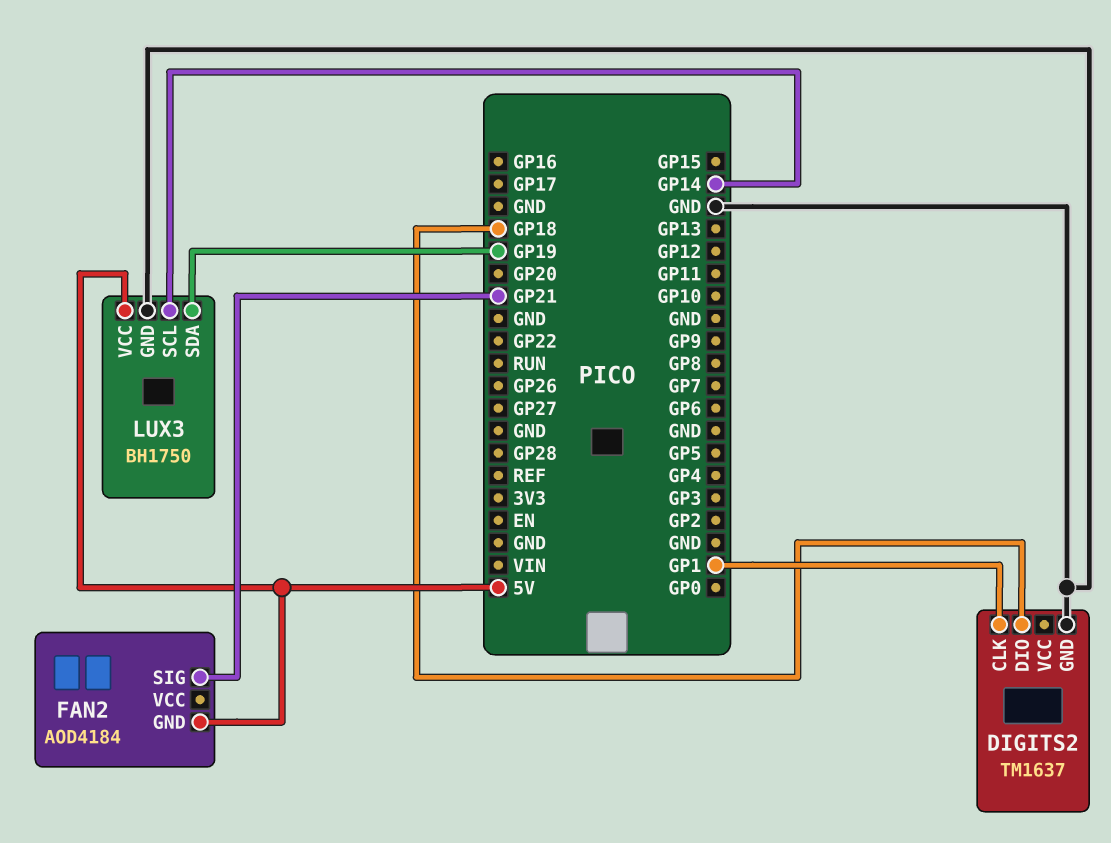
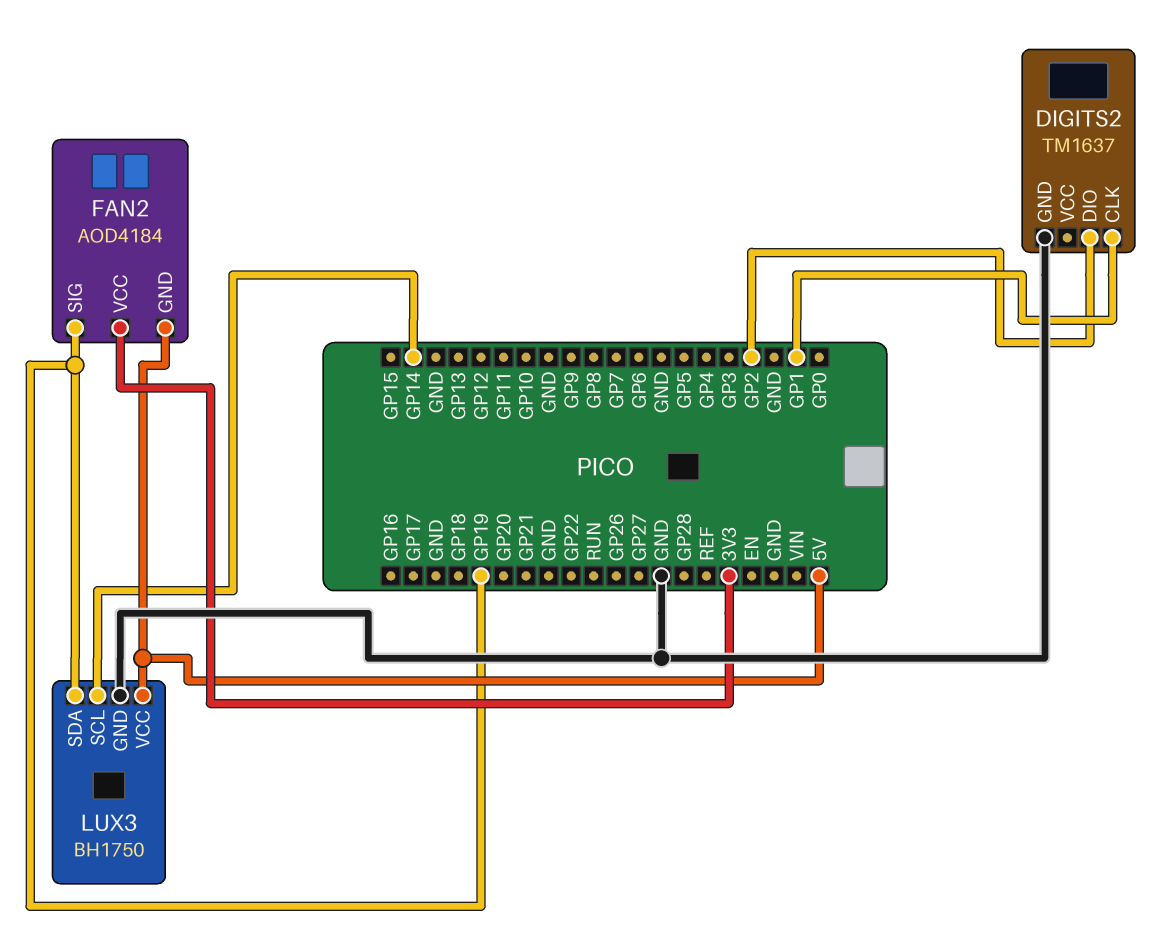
DIGITS2 pin DIO: GP18 -> GP2
FAN2 pin SIG: GP21 -> GP19
FAN2 pin VCC: none -> 3V3

